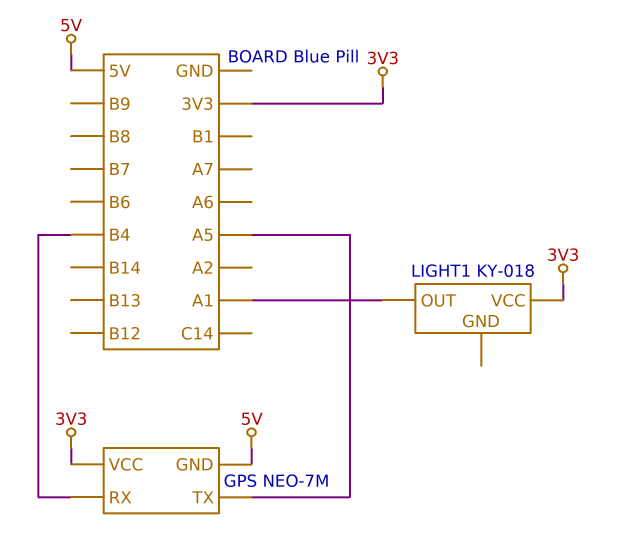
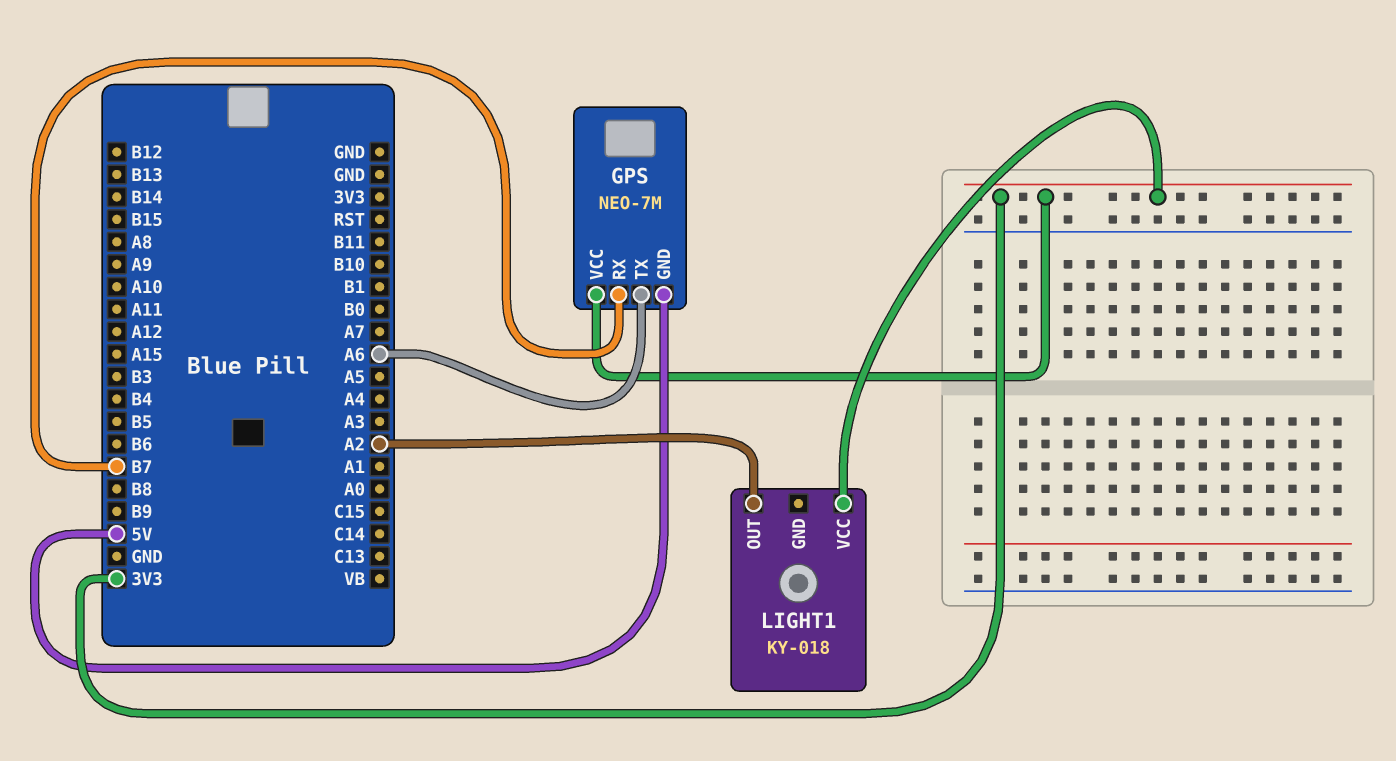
GPS pin RX: B4 -> B7
GPS pin TX: A5 -> A6
LIGHT1 pin OUT: A1 -> A2

